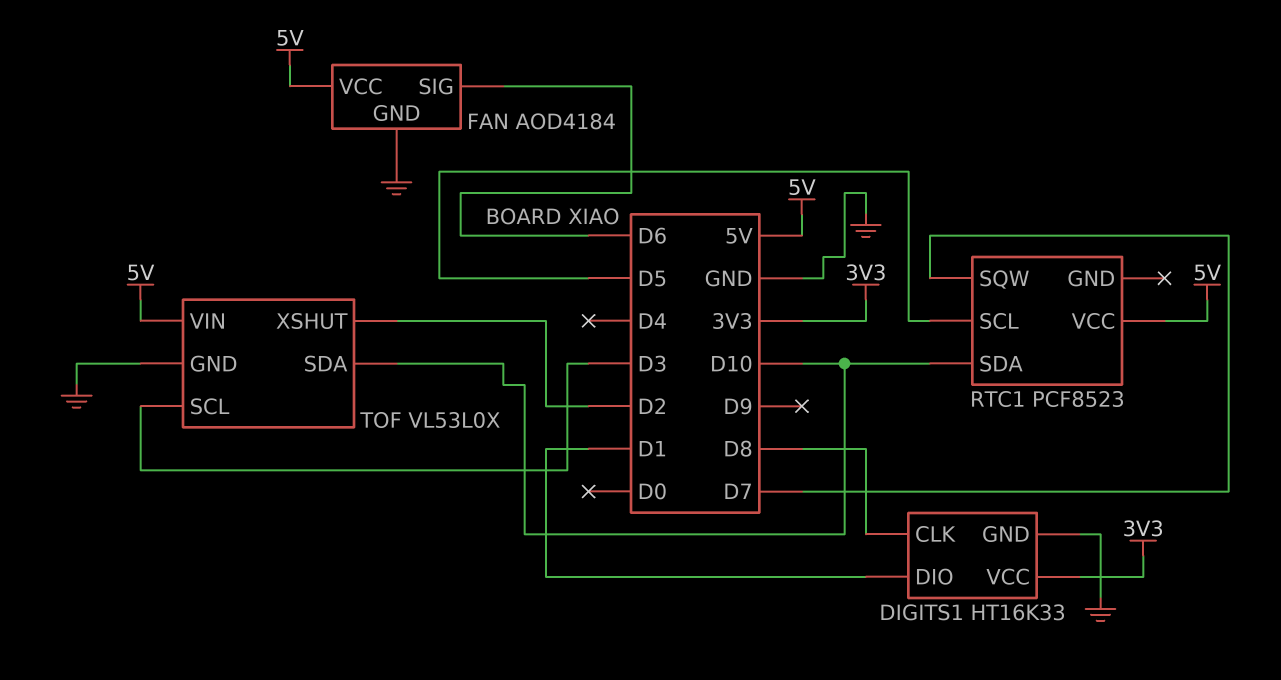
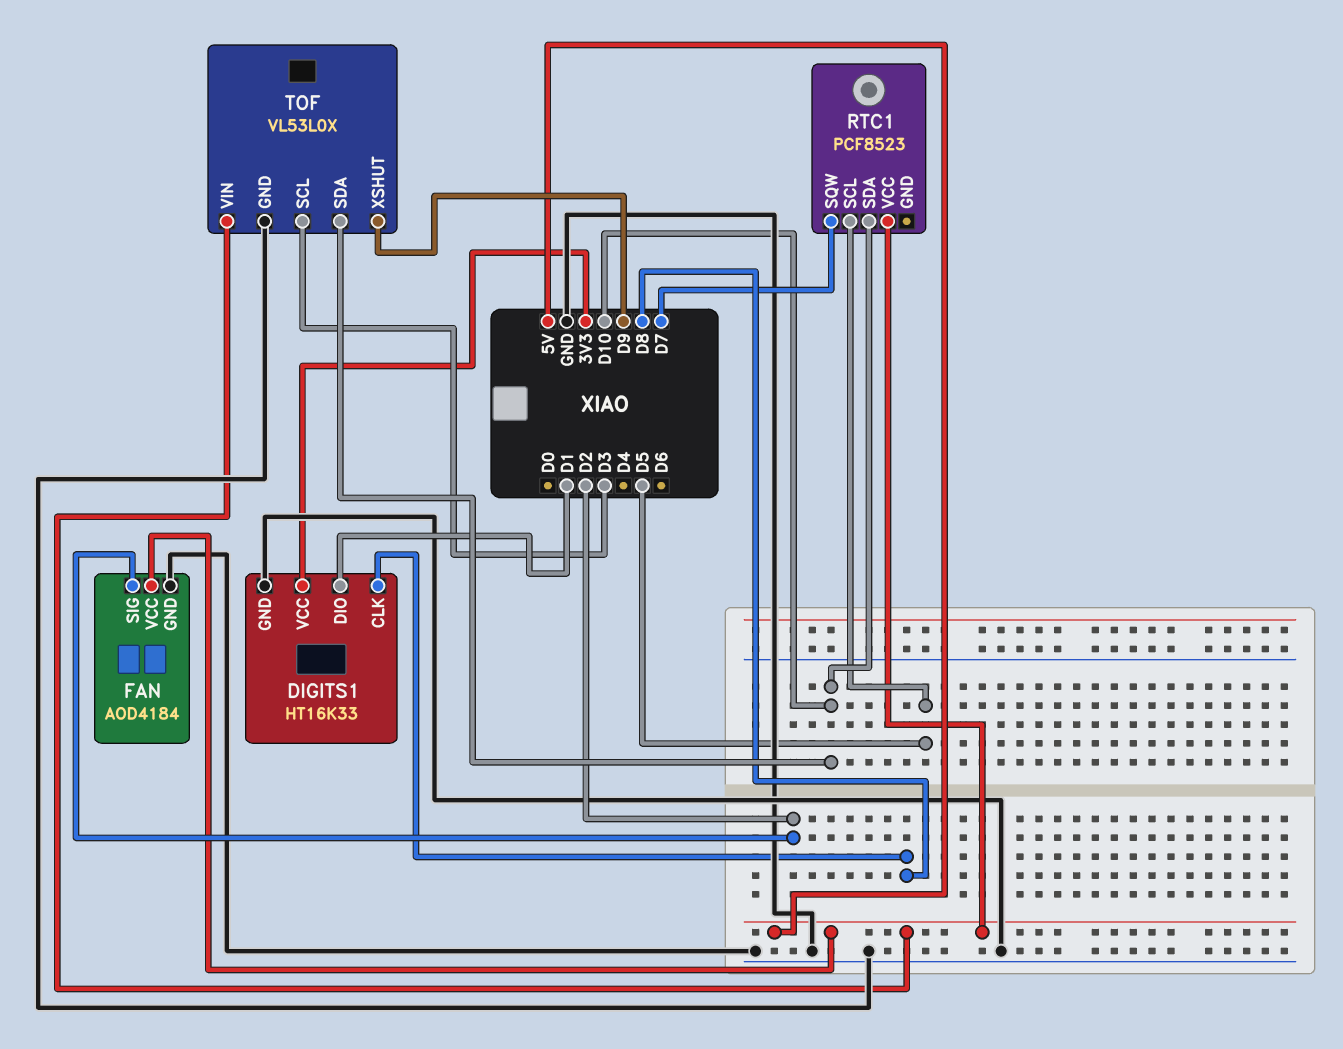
FAN pin SIG: D6 -> D2
TOF pin XSHUT: D2 -> D9

